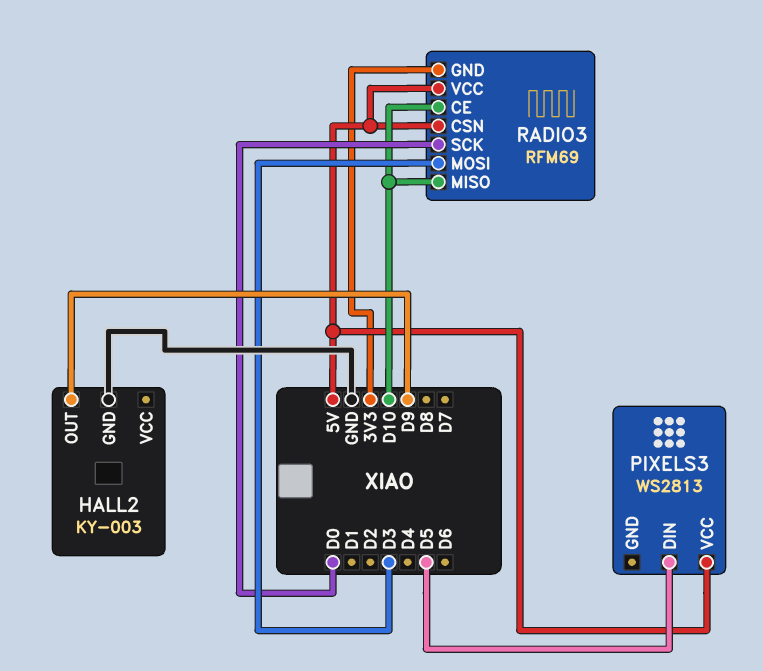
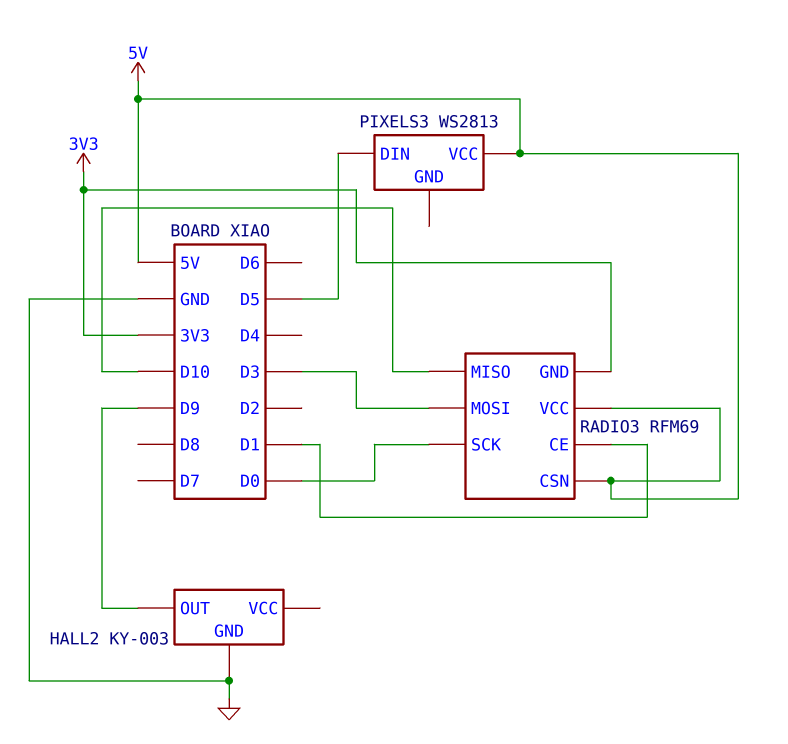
RADIO3 pin CE: D10 -> D1

